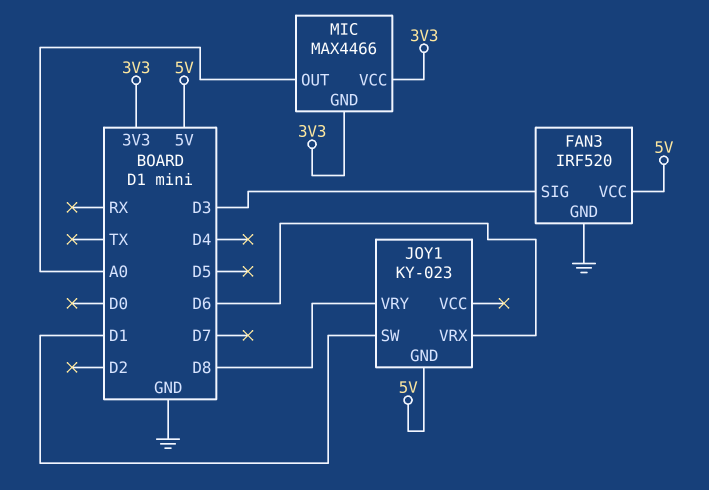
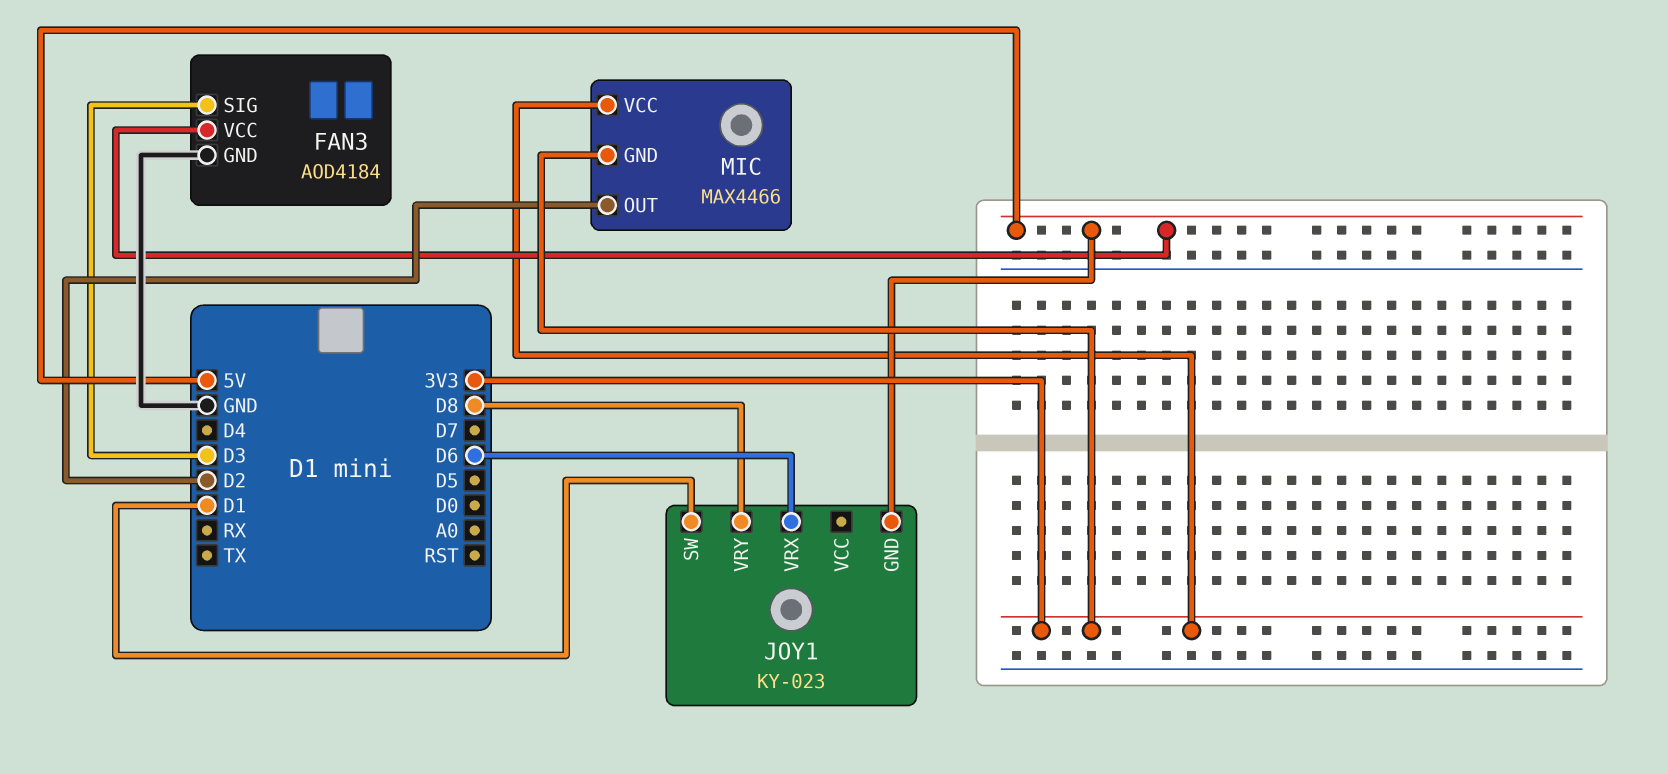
FAN3: IRF520 -> AOD4184
MIC pin OUT: A0 -> D2

